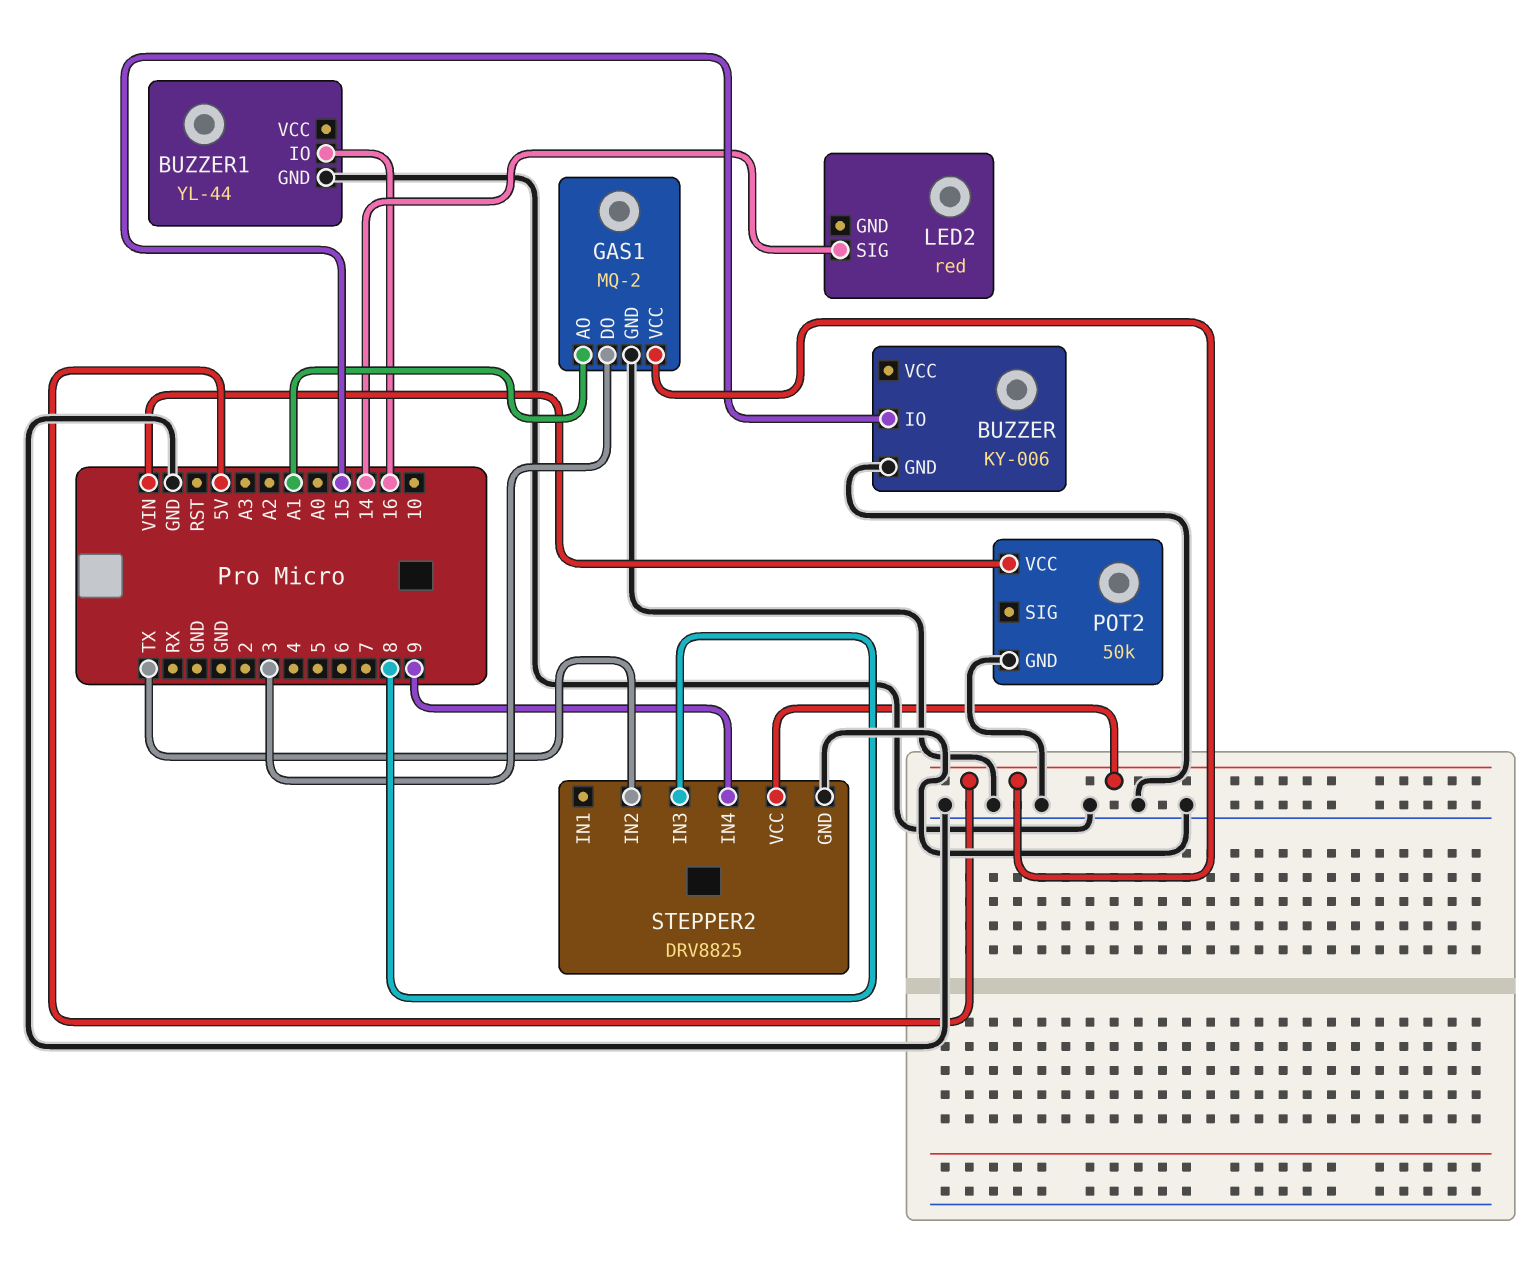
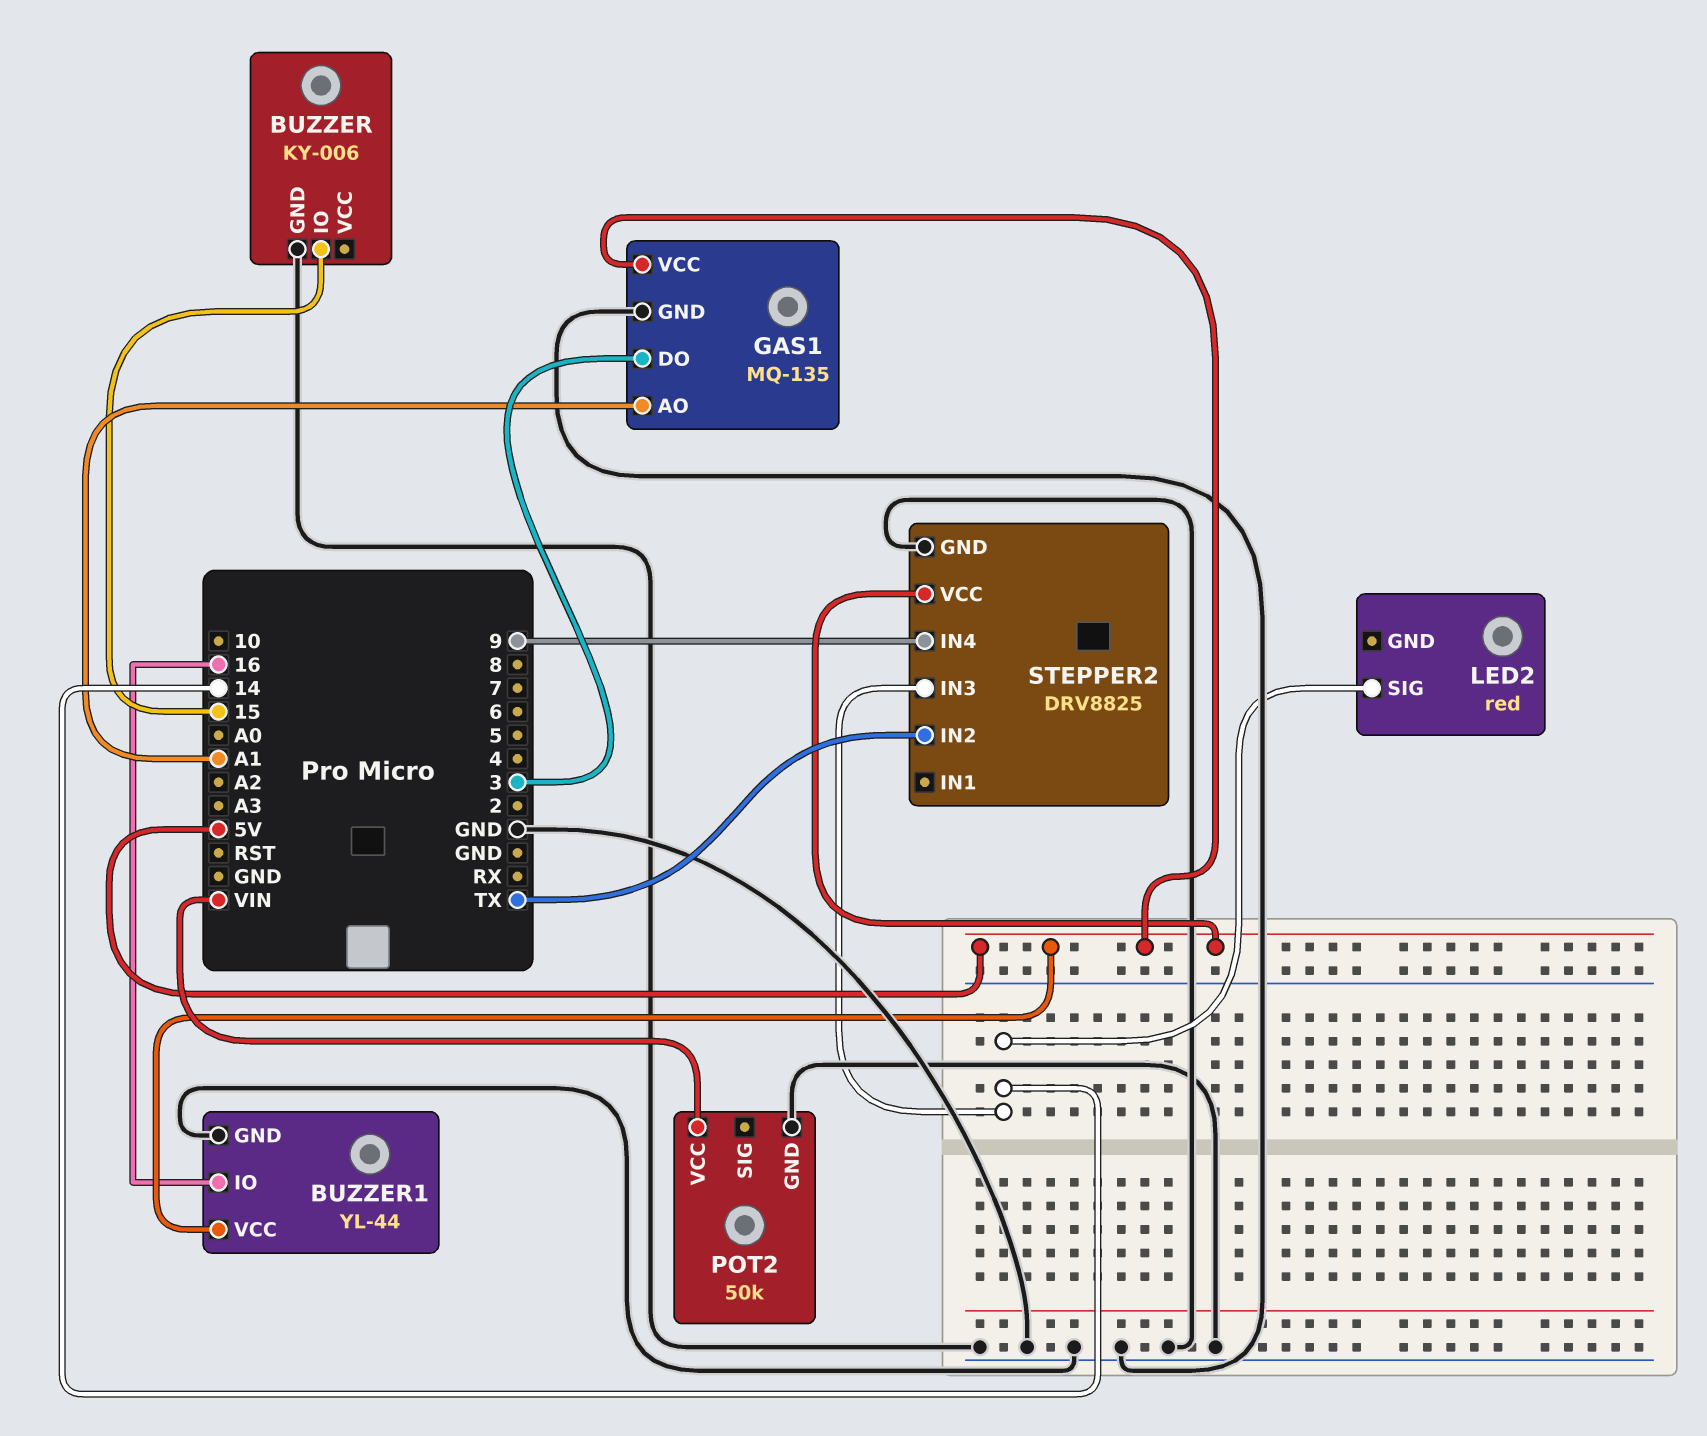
BUZZER1 pin VCC: none -> 5V
GAS1: MQ-2 -> MQ-135
STEPPER2 pin IN3: 8 -> 14

